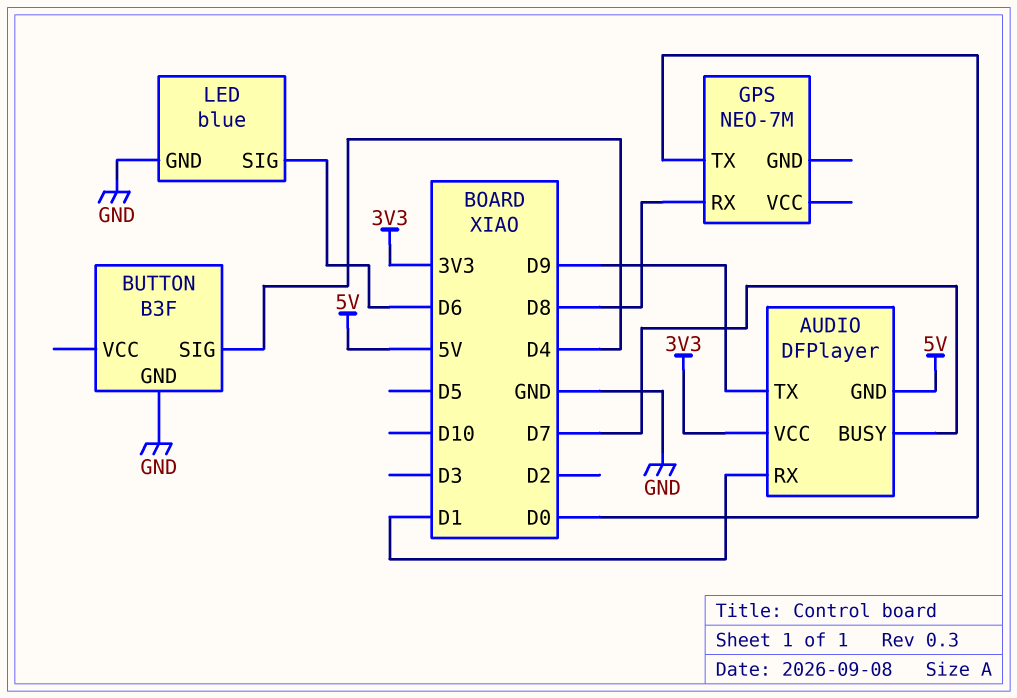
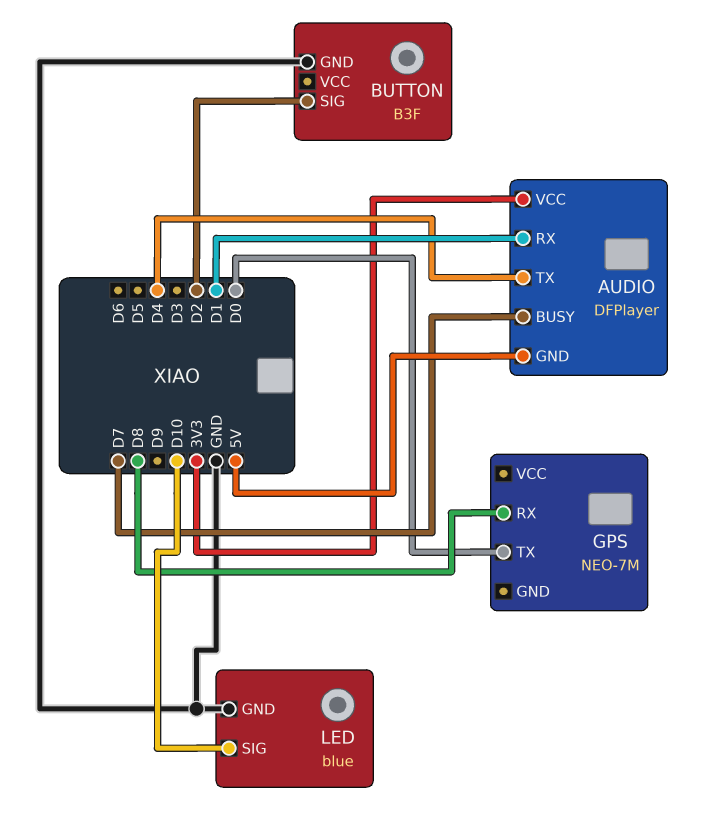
AUDIO pin TX: D9 -> D4
BUTTON pin SIG: D4 -> D2
LED pin SIG: D6 -> D10

